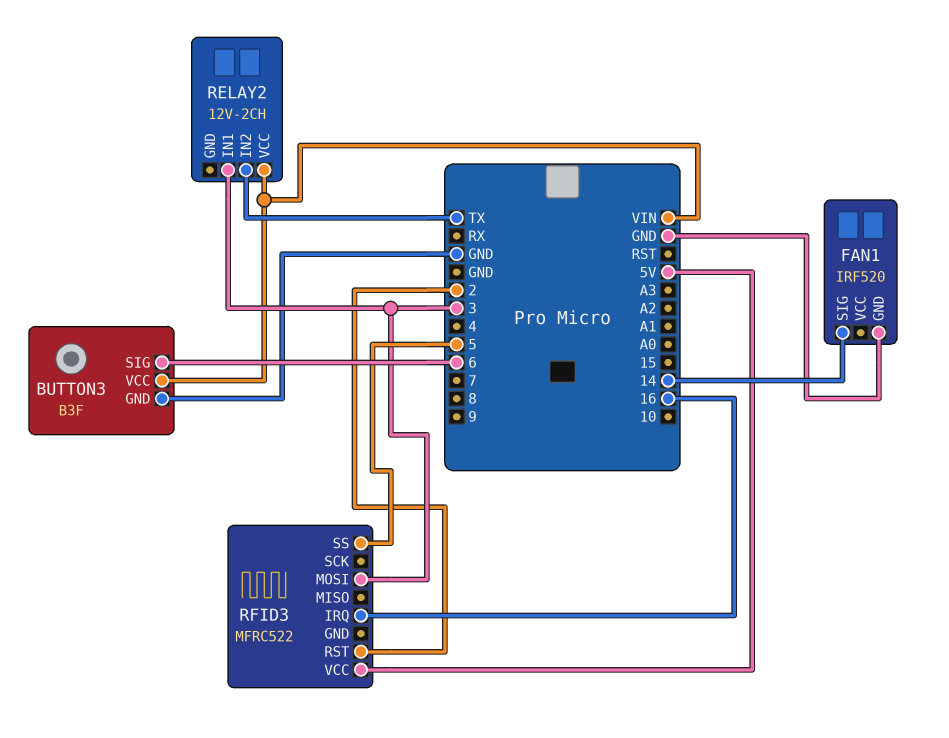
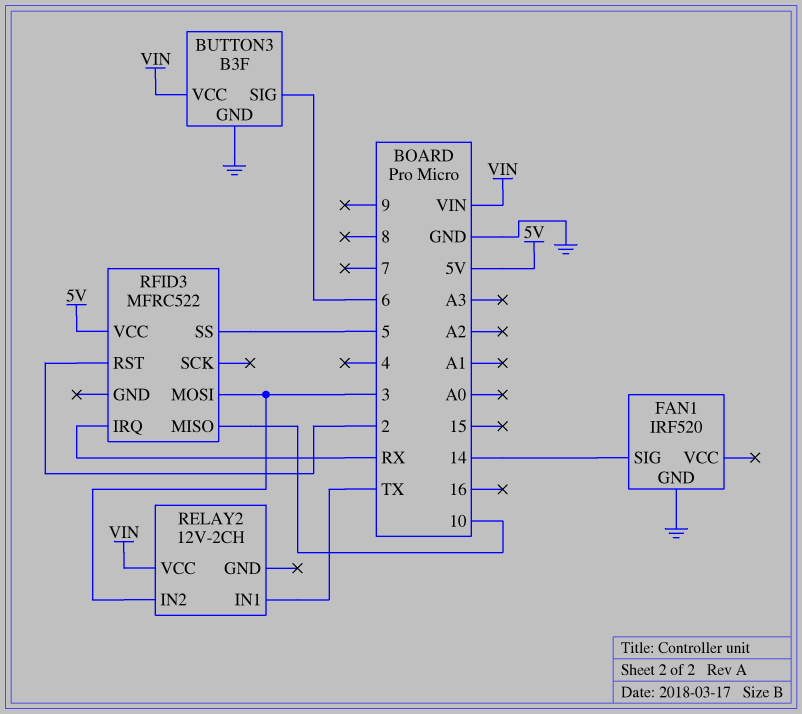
RELAY2 pin IN1: 3 -> TX
RELAY2 pin IN2: TX -> 3
RFID3 pin IRQ: 16 -> RX
RFID3 pin MISO: none -> 10

